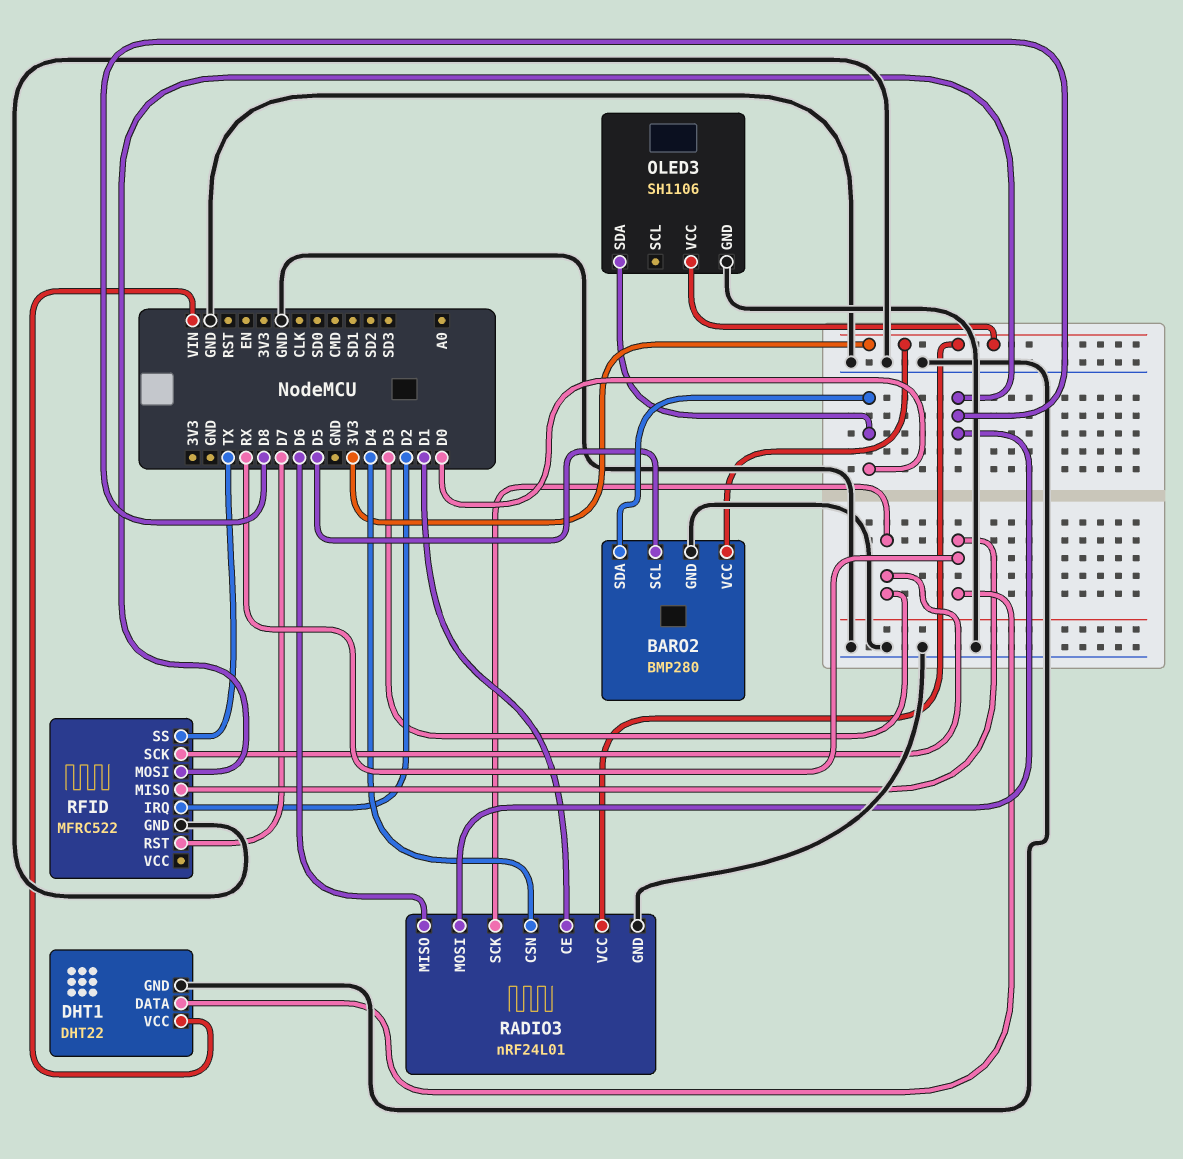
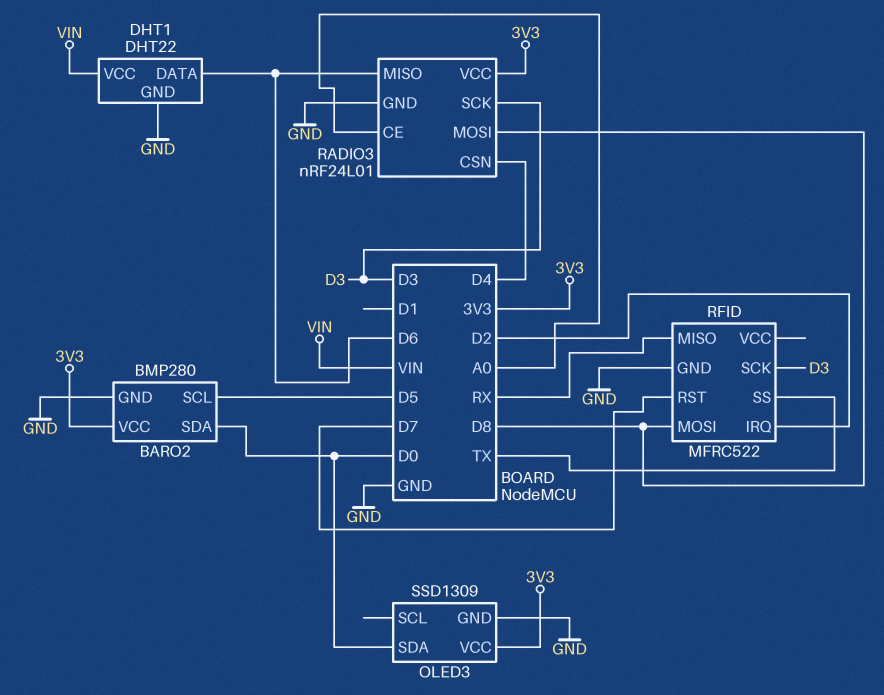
DHT1 pin DATA: RX -> D6
OLED3: SH1106 -> SSD1309
RADIO3 pin CE: D1 -> A0

